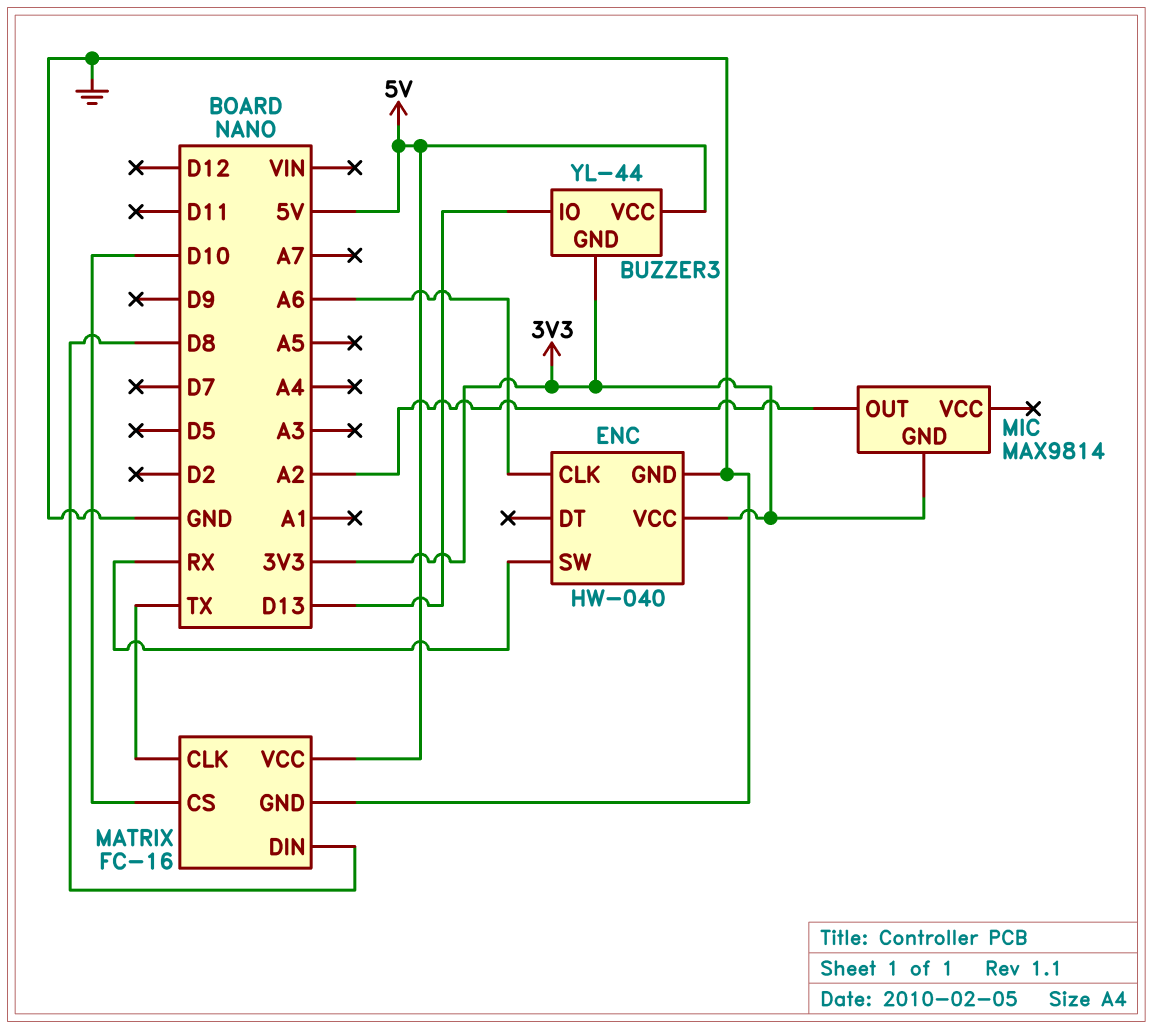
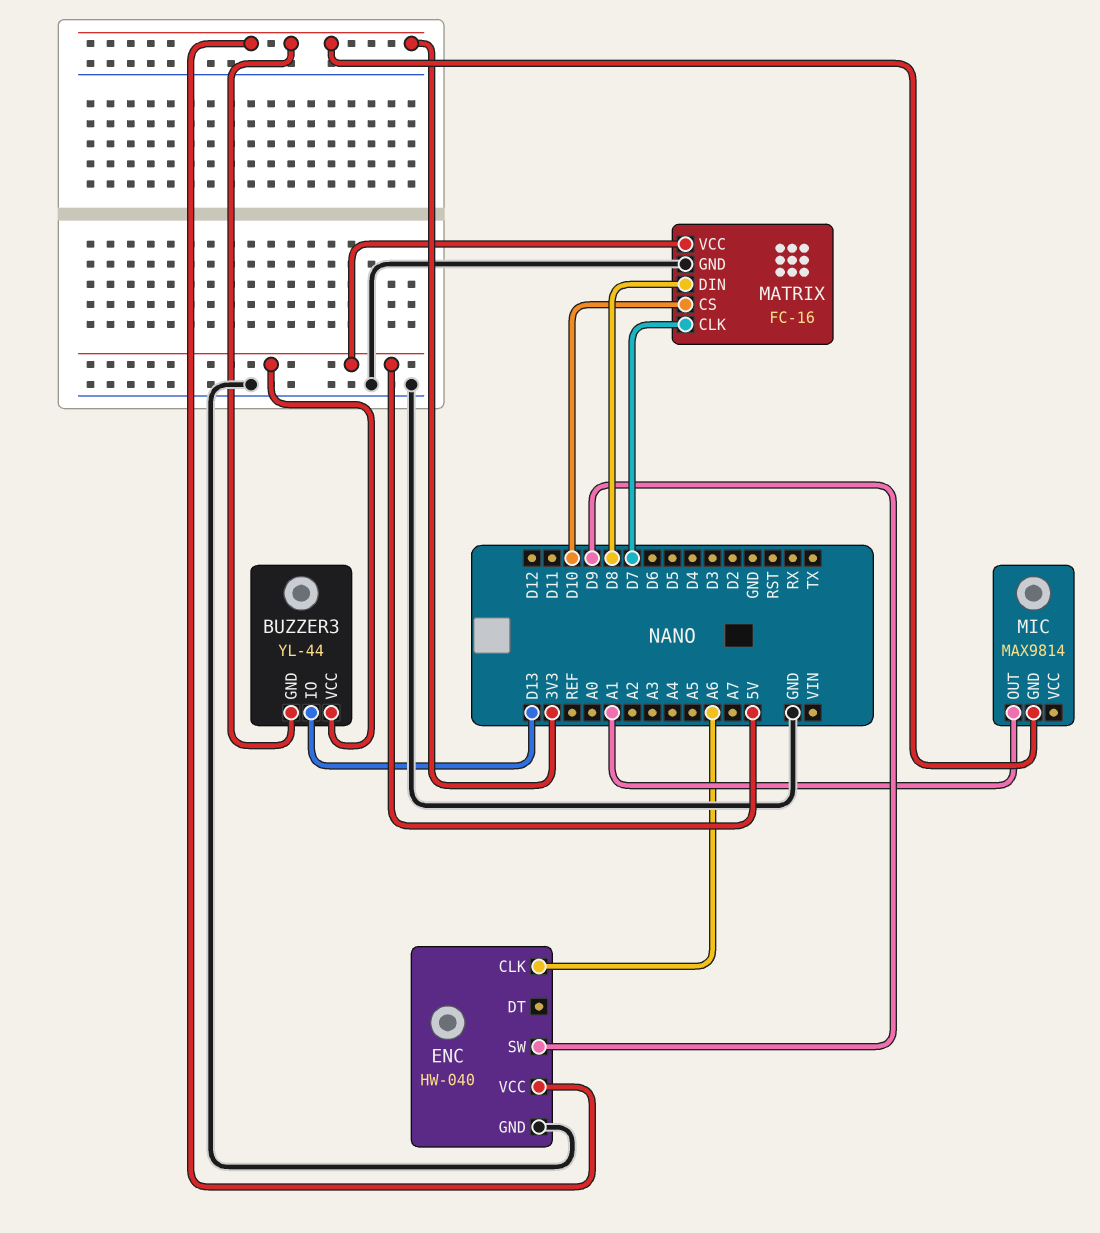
ENC pin SW: RX -> D9
MATRIX pin CLK: TX -> D7
MIC pin OUT: A2 -> A1

